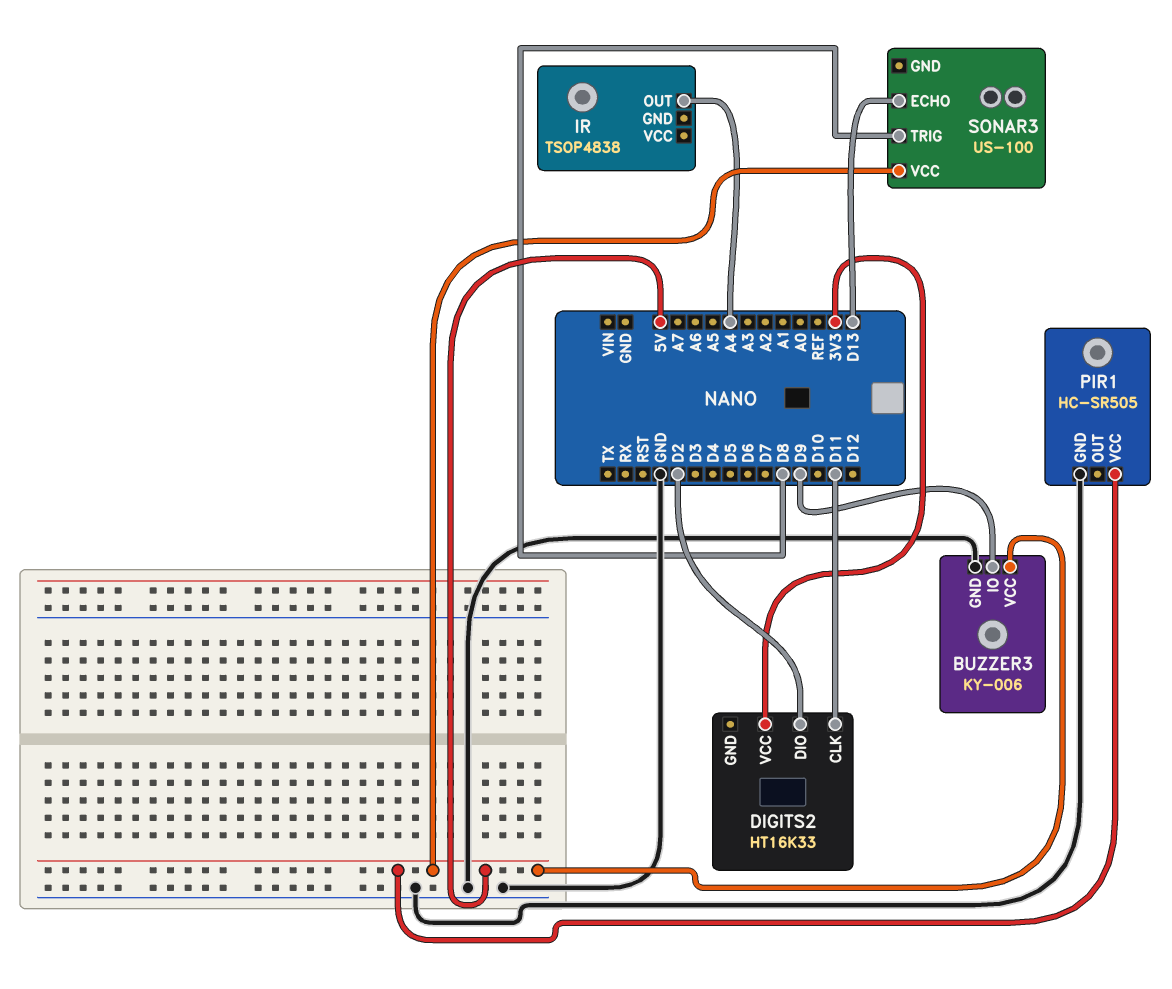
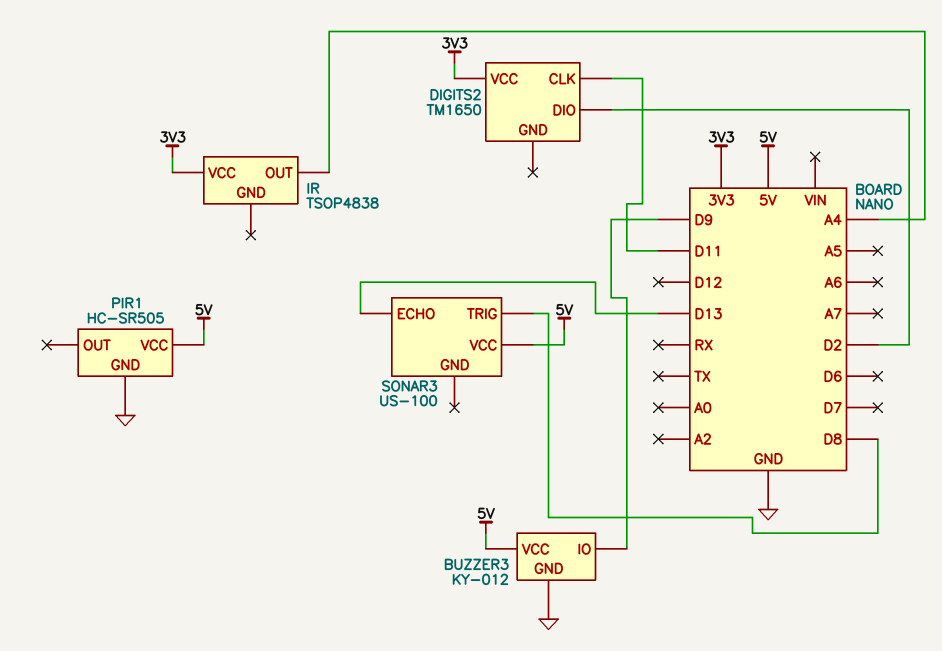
BUZZER3: KY-006 -> KY-012
DIGITS2: HT16K33 -> TM1650
IR pin VCC: none -> 3V3

